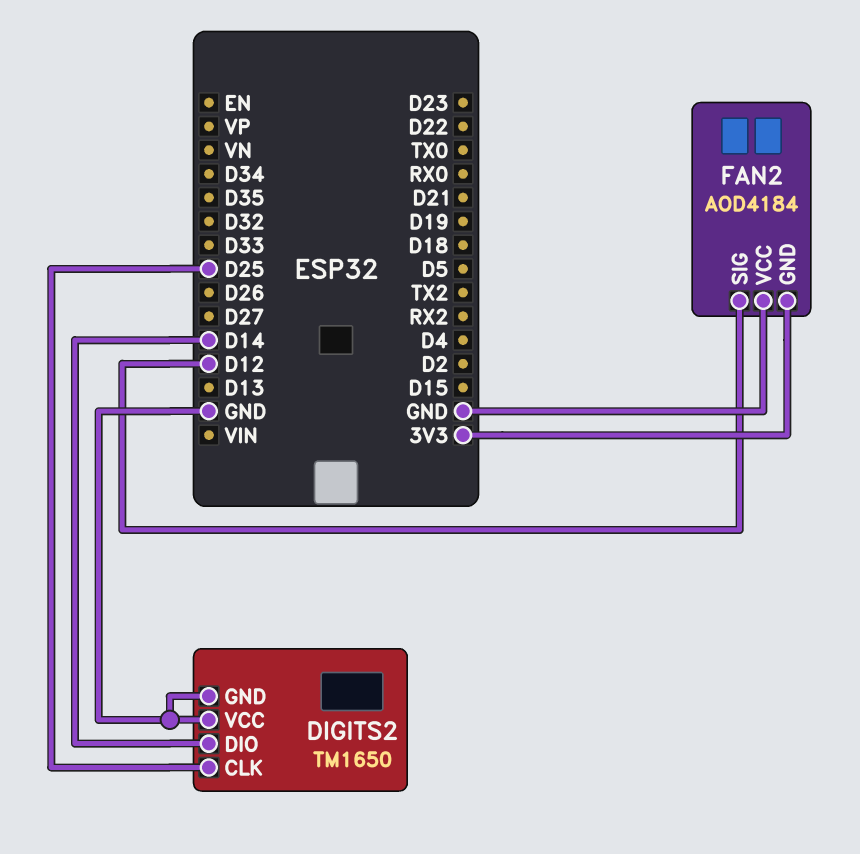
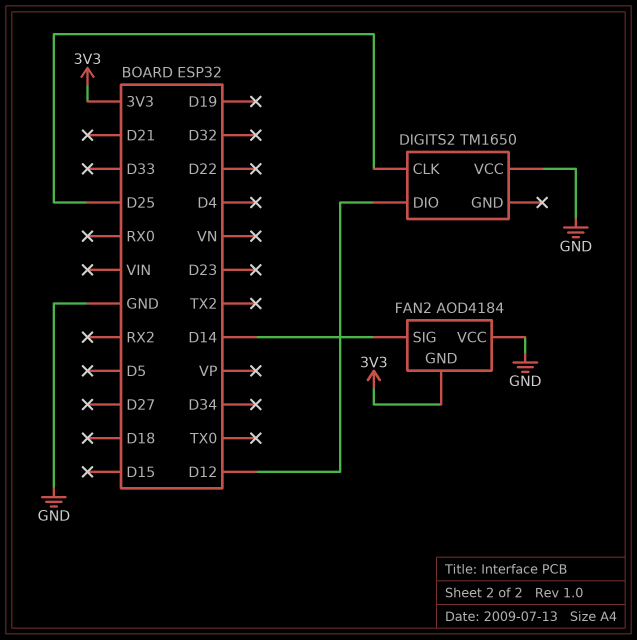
DIGITS2 pin DIO: D14 -> D12
DIGITS2 pin GND: GND -> none
FAN2 pin SIG: D12 -> D14

